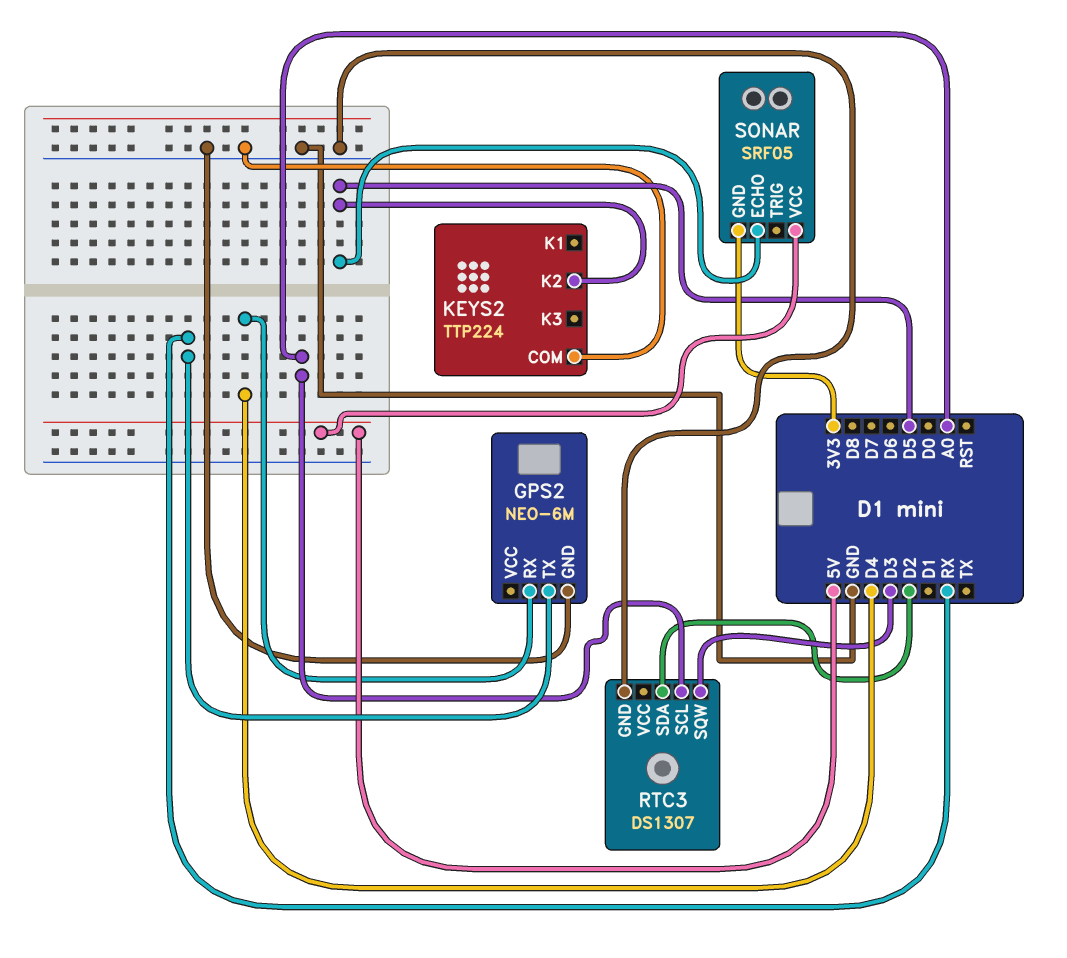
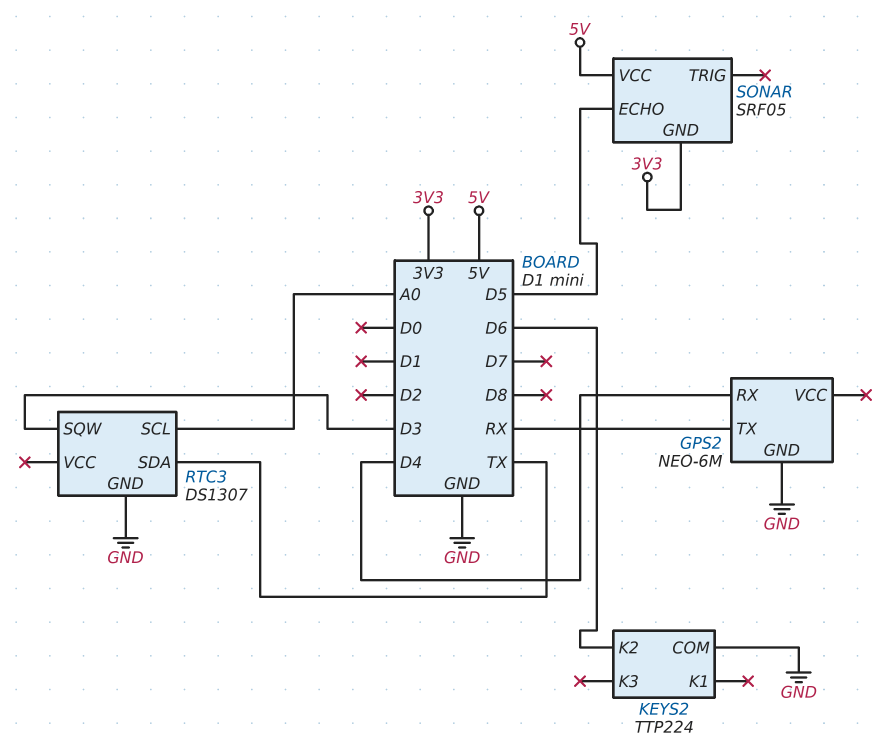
KEYS2 pin K2: D5 -> D6
RTC3 pin SDA: D2 -> TX

